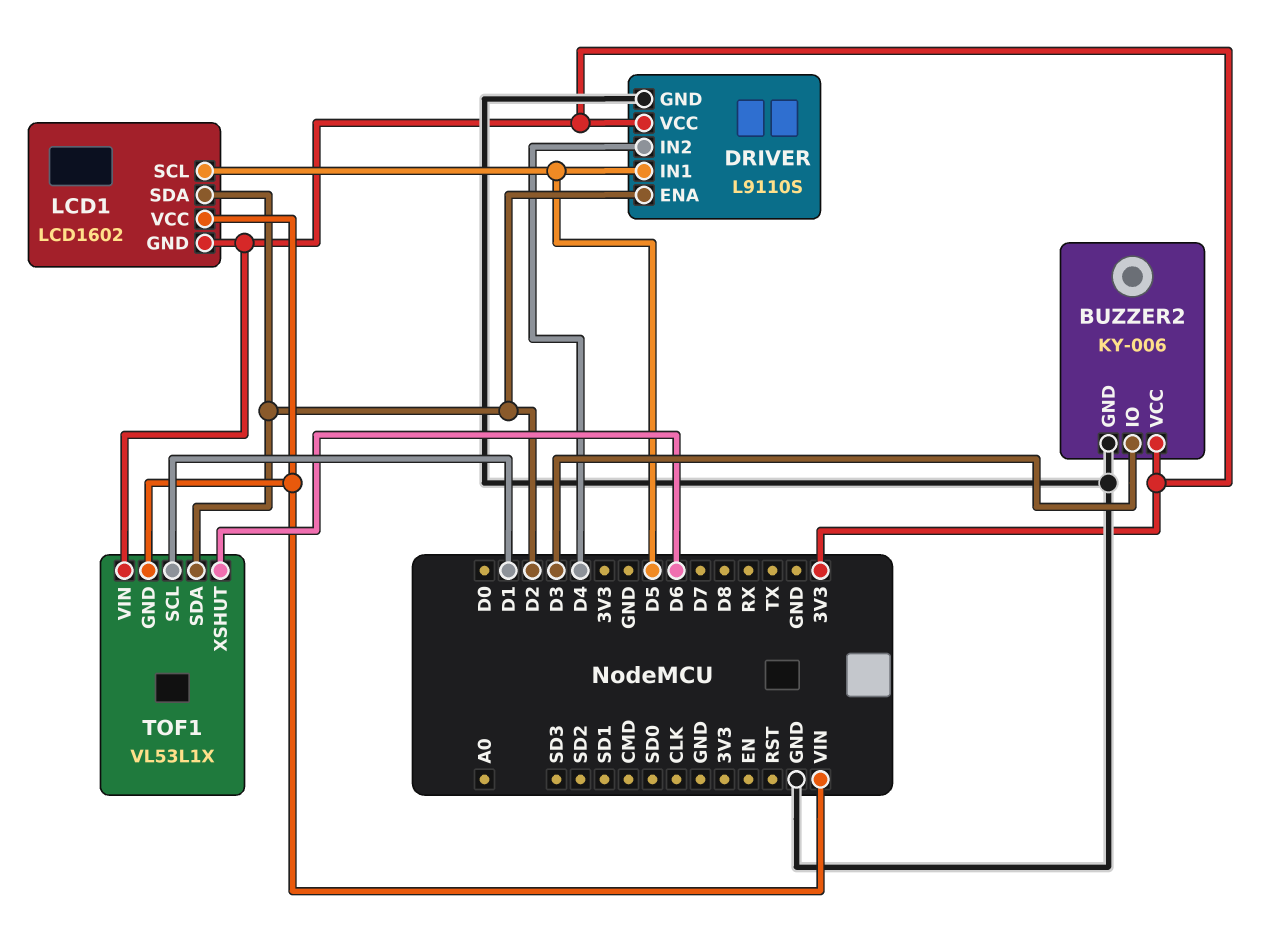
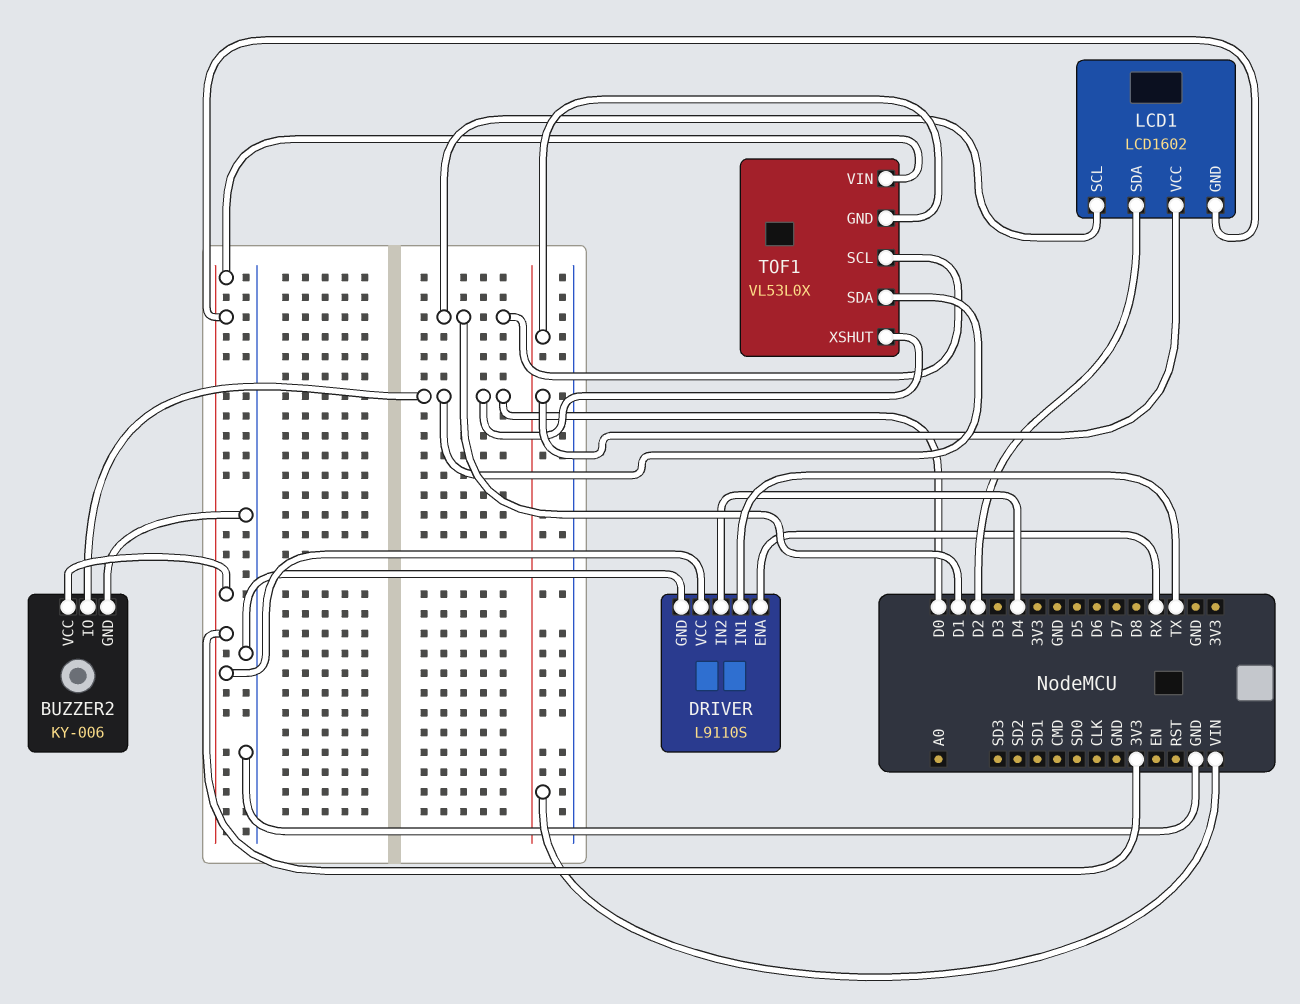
BUZZER2 pin IO: D3 -> D0
DRIVER pin ENA: D2 -> RX
DRIVER pin IN1: D5 -> TX
LCD1 pin SCL: D5 -> D1
TOF1: VL53L1X -> VL53L0X
TOF1 pin SDA: D2 -> D0
TOF1 pin XSHUT: D6 -> D0

